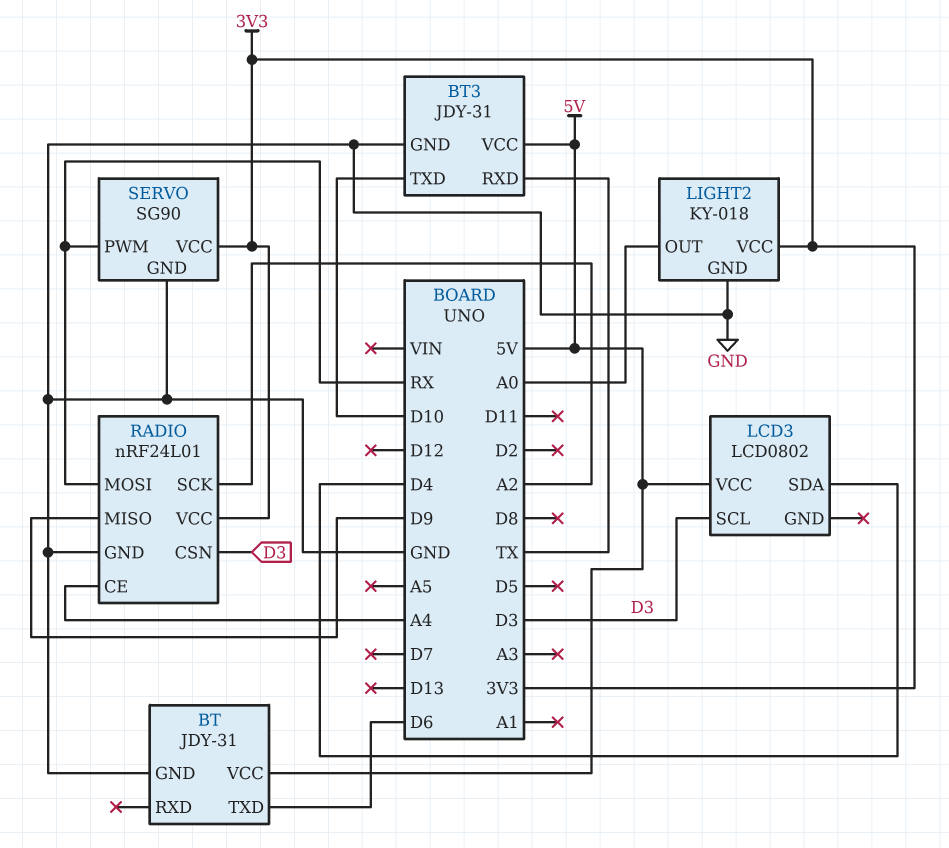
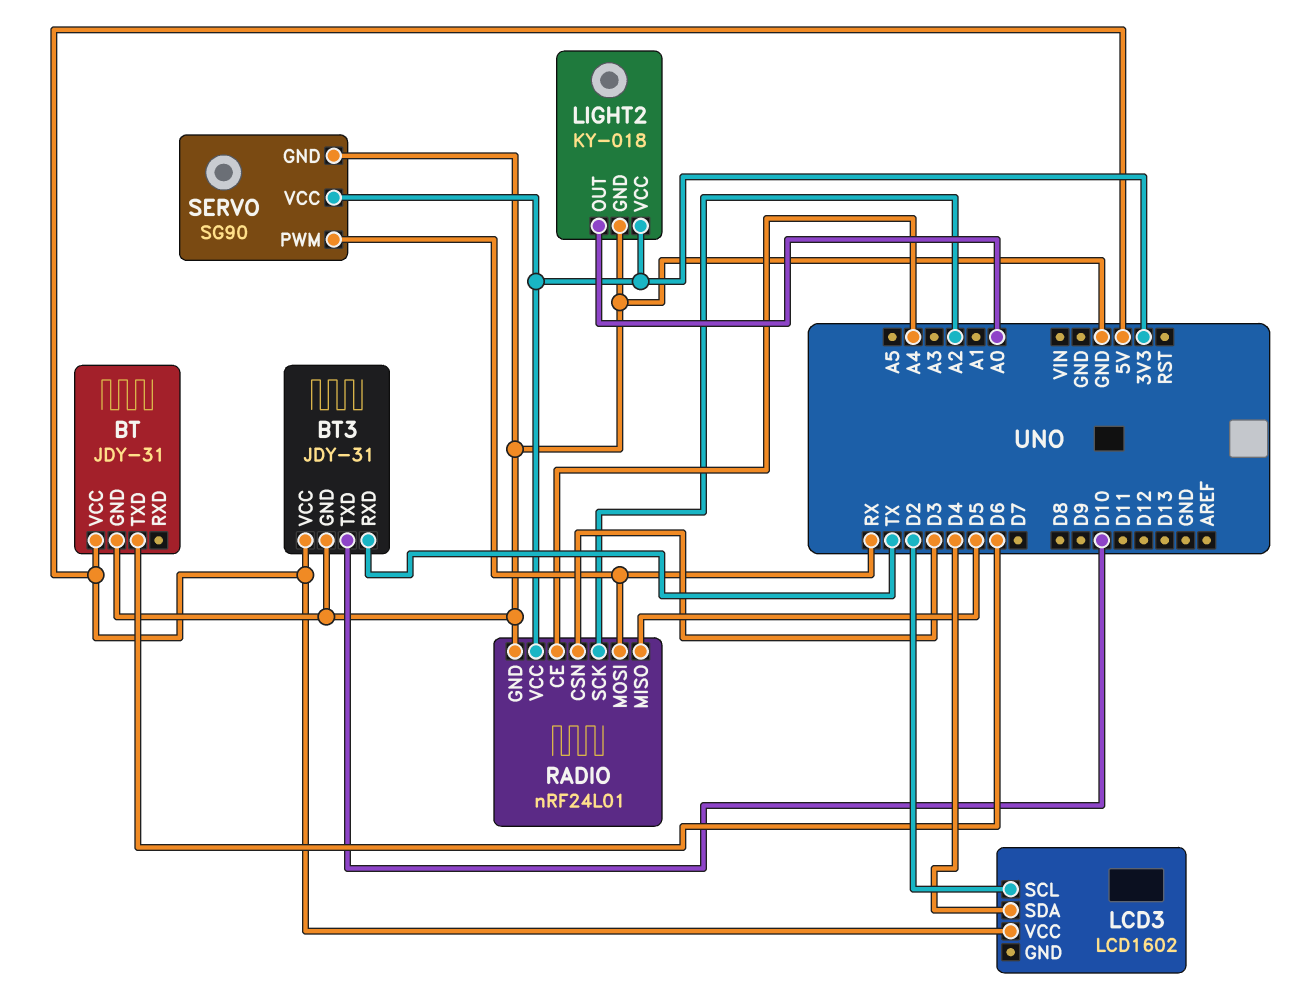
LCD3: LCD0802 -> LCD1602
LCD3 pin SCL: D3 -> D2
RADIO pin MISO: D9 -> D5

